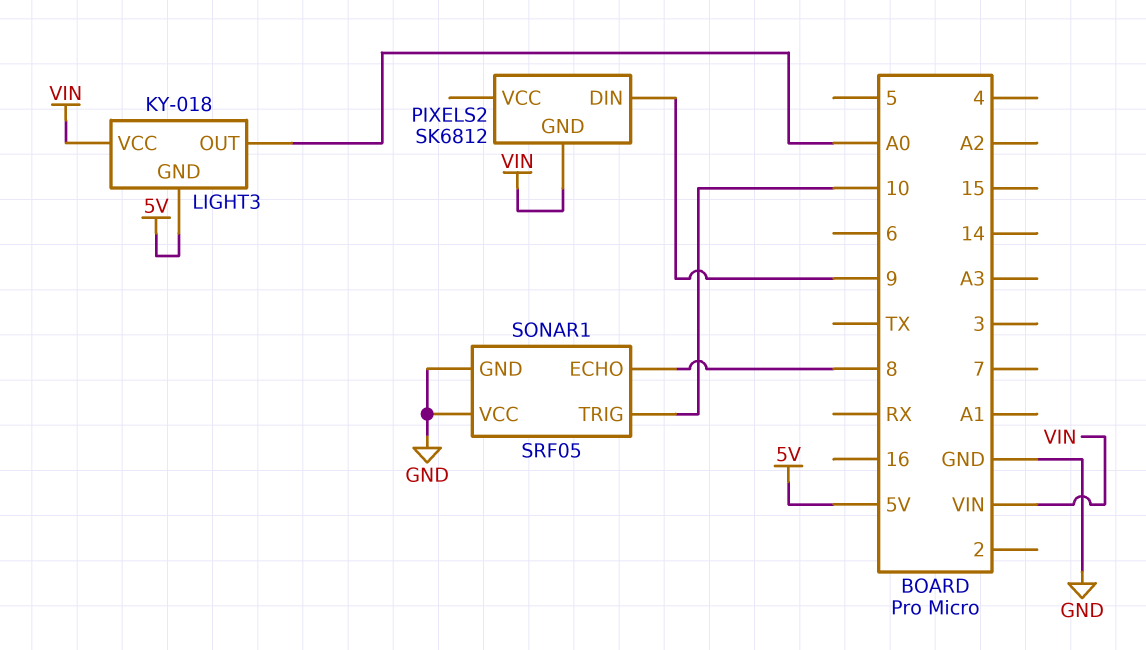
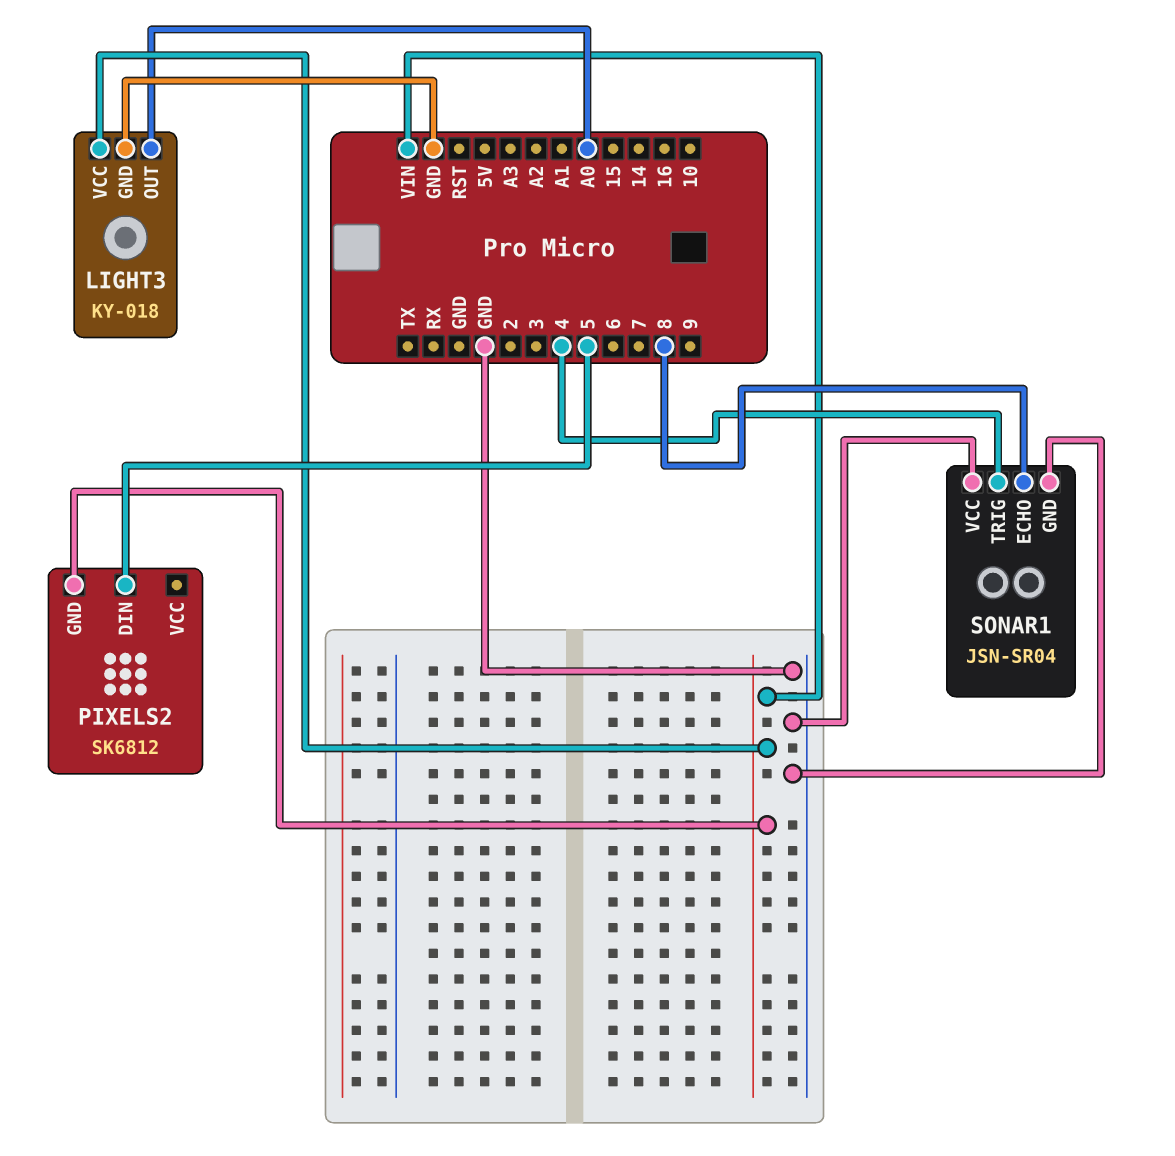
LIGHT3 pin GND: 5V -> GND
PIXELS2 pin DIN: 9 -> 5
SONAR1: SRF05 -> JSN-SR04
SONAR1 pin TRIG: 10 -> 4

